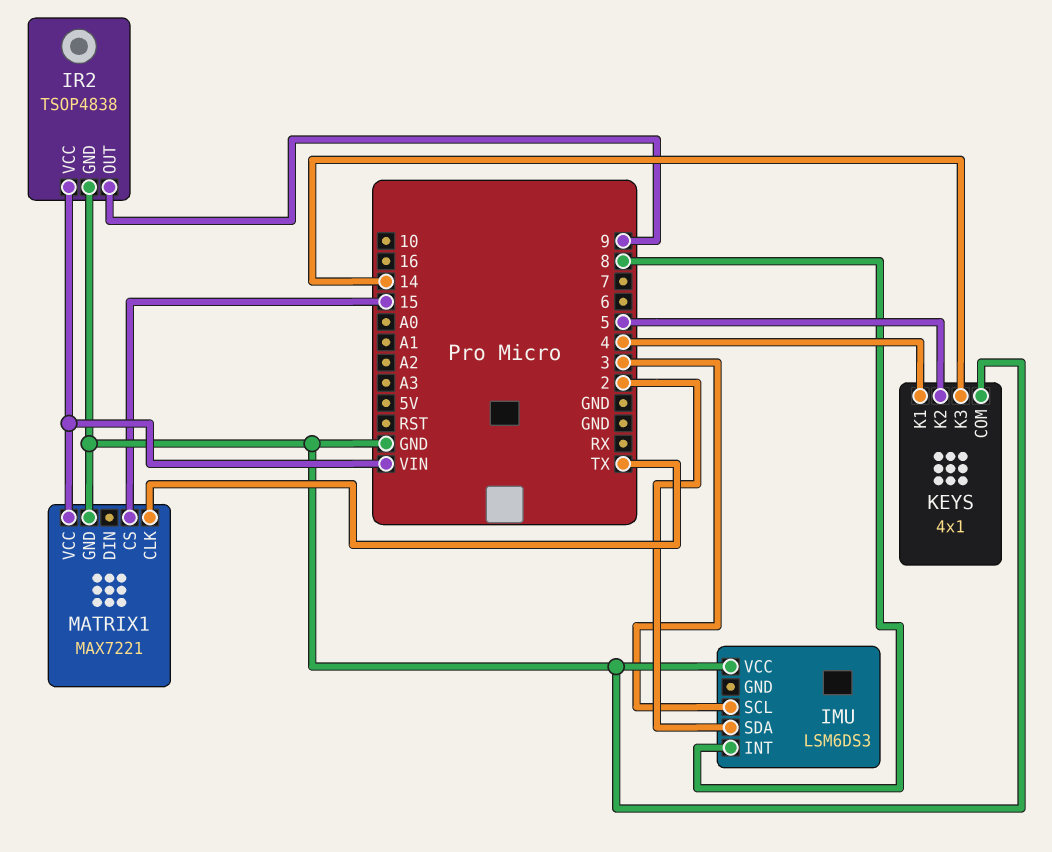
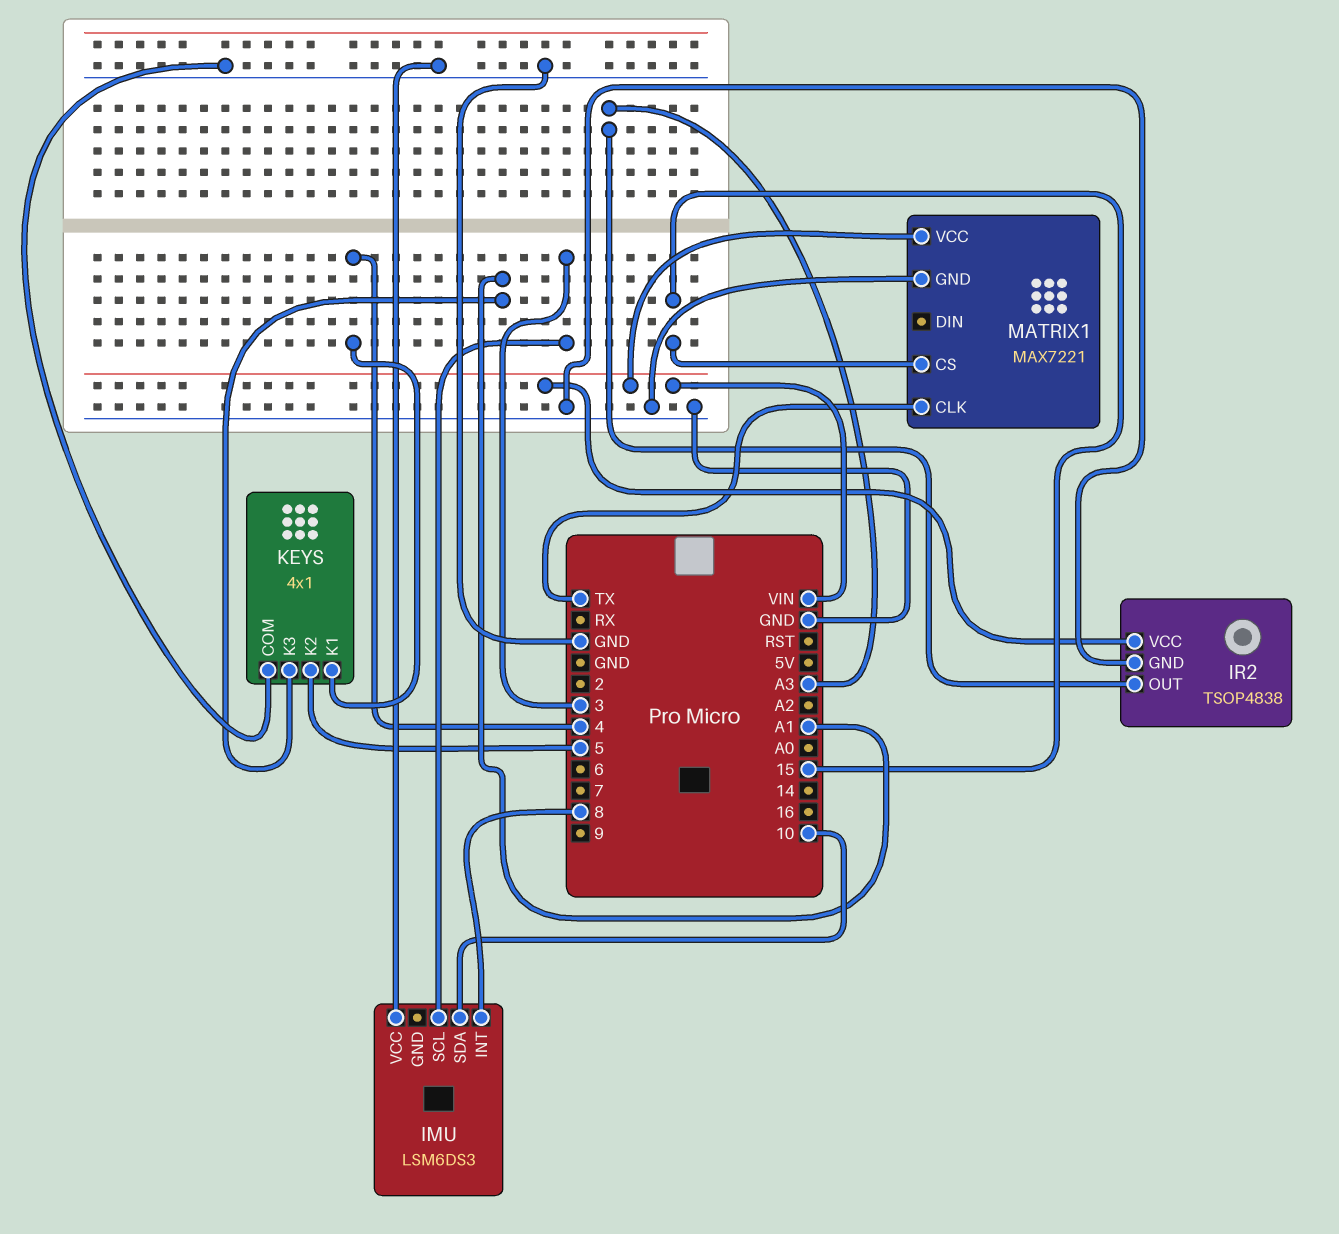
IMU pin SDA: 2 -> 10
IR2 pin OUT: 9 -> A3
KEYS pin K3: 14 -> A1

